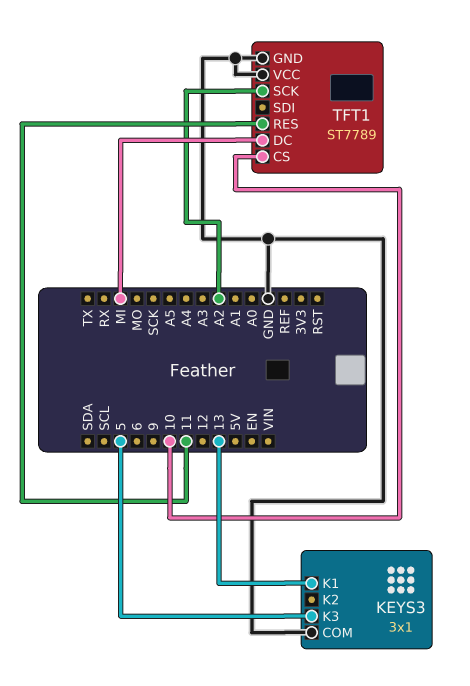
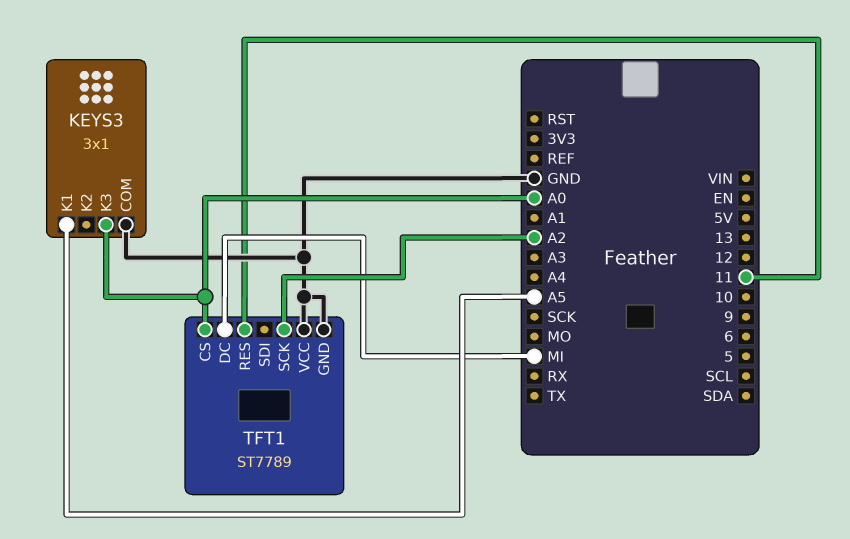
KEYS3 pin K1: 13 -> A5
KEYS3 pin K3: 5 -> A0
TFT1 pin CS: 10 -> A0

